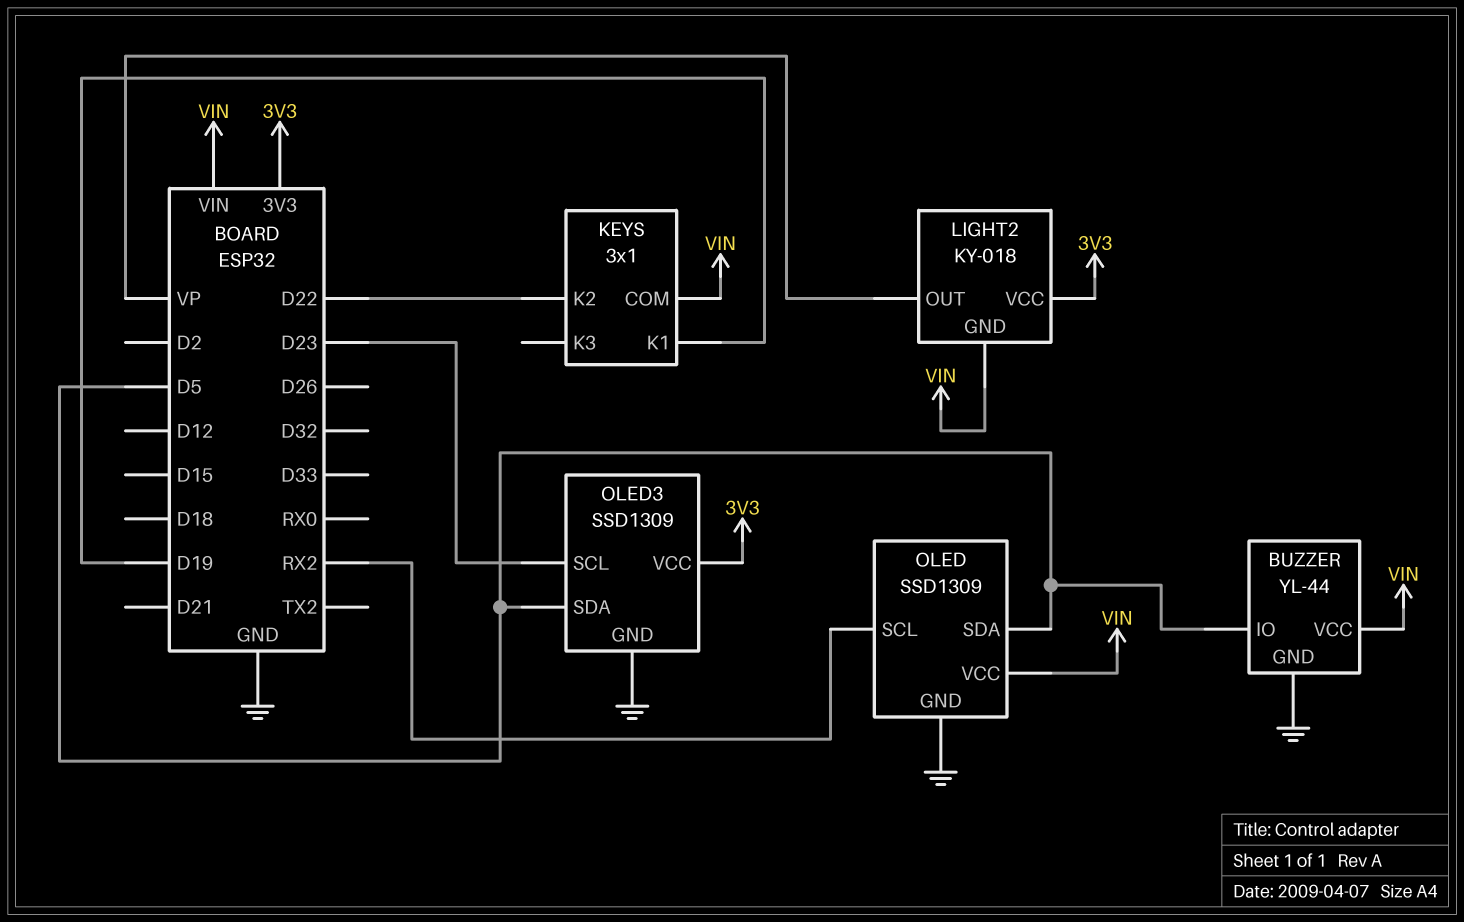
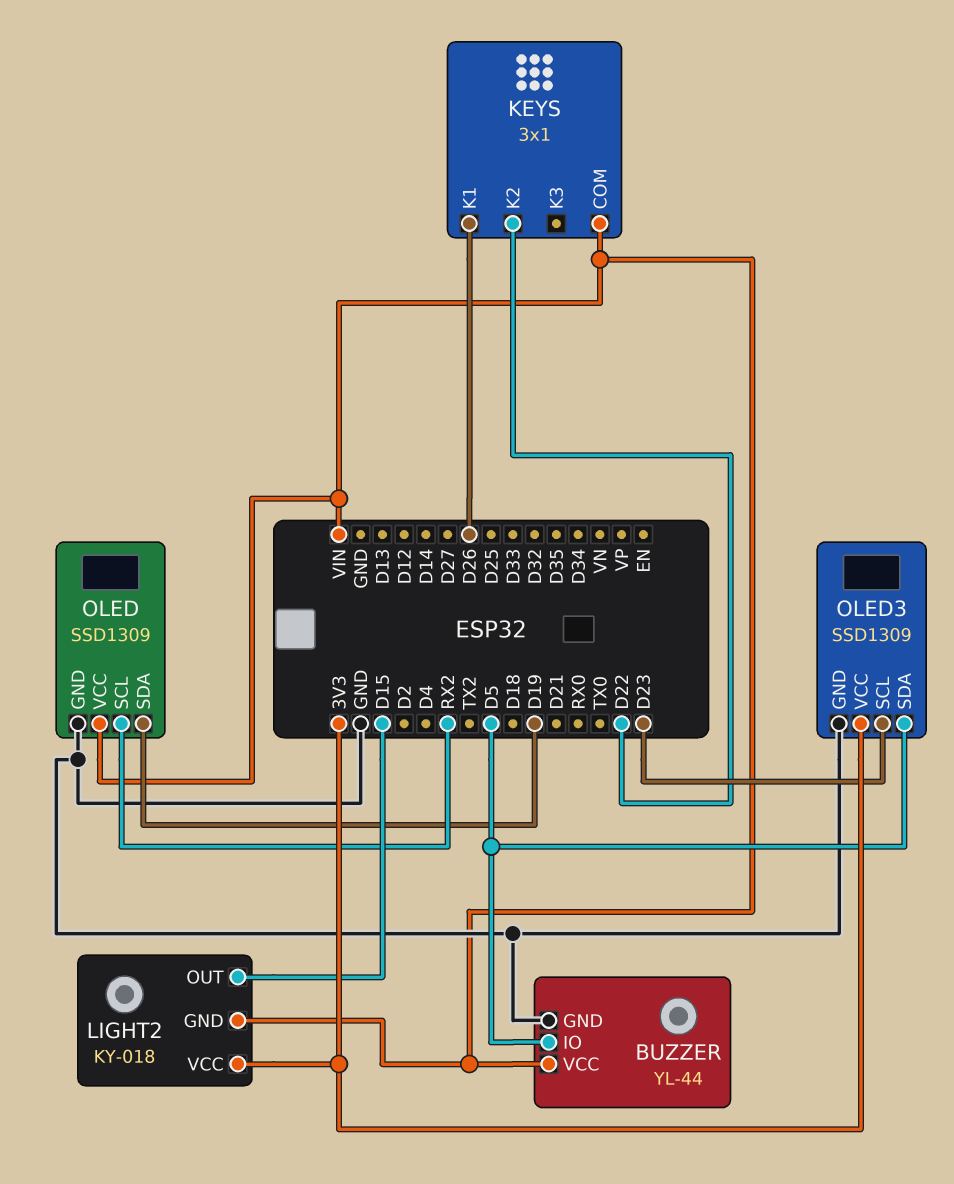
KEYS pin K1: D19 -> D26
LIGHT2 pin OUT: VP -> D15
OLED pin SDA: D5 -> D19

